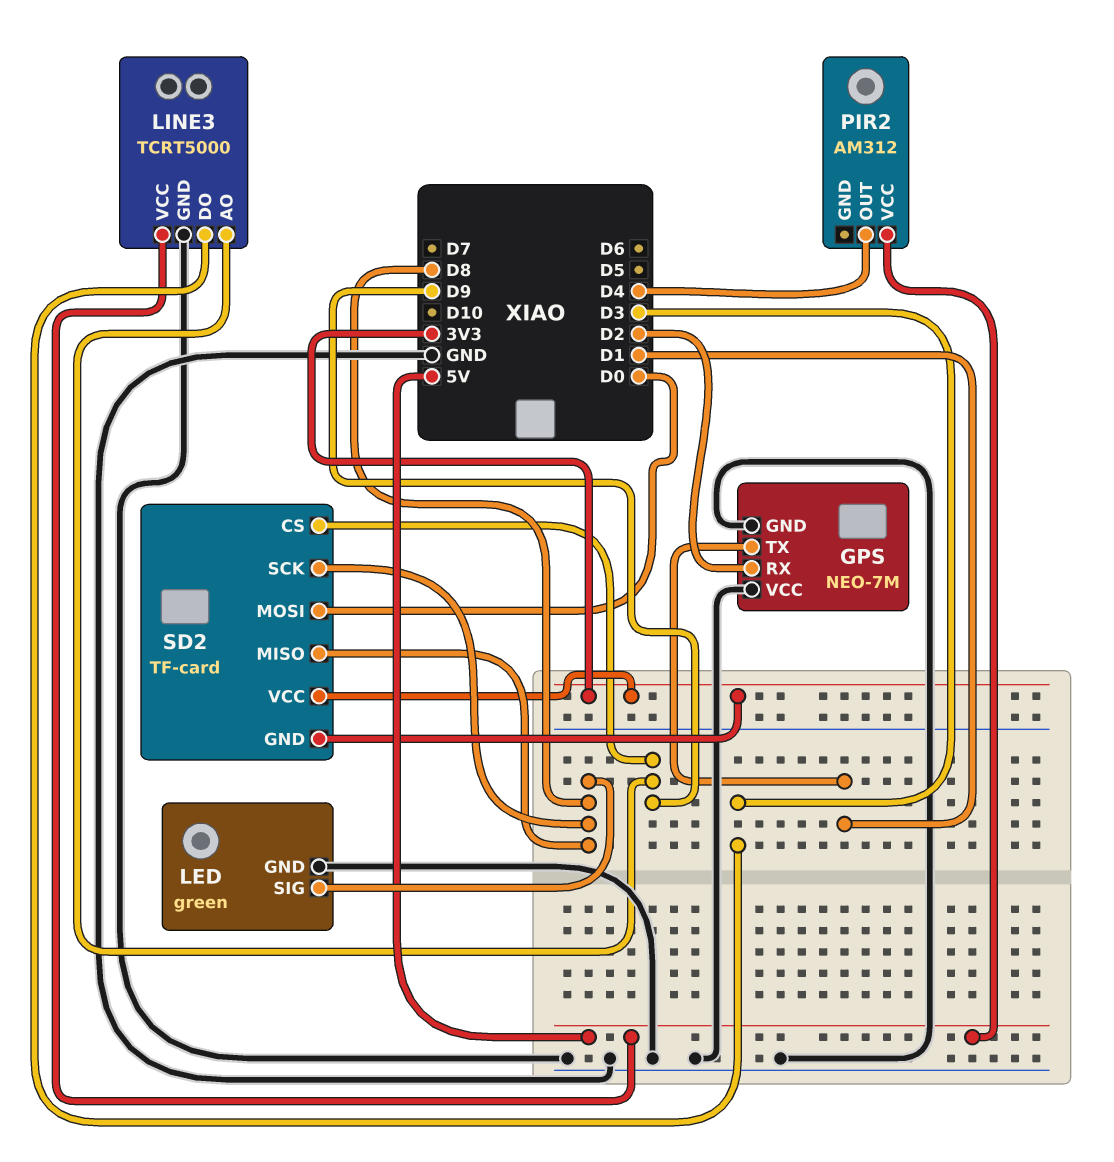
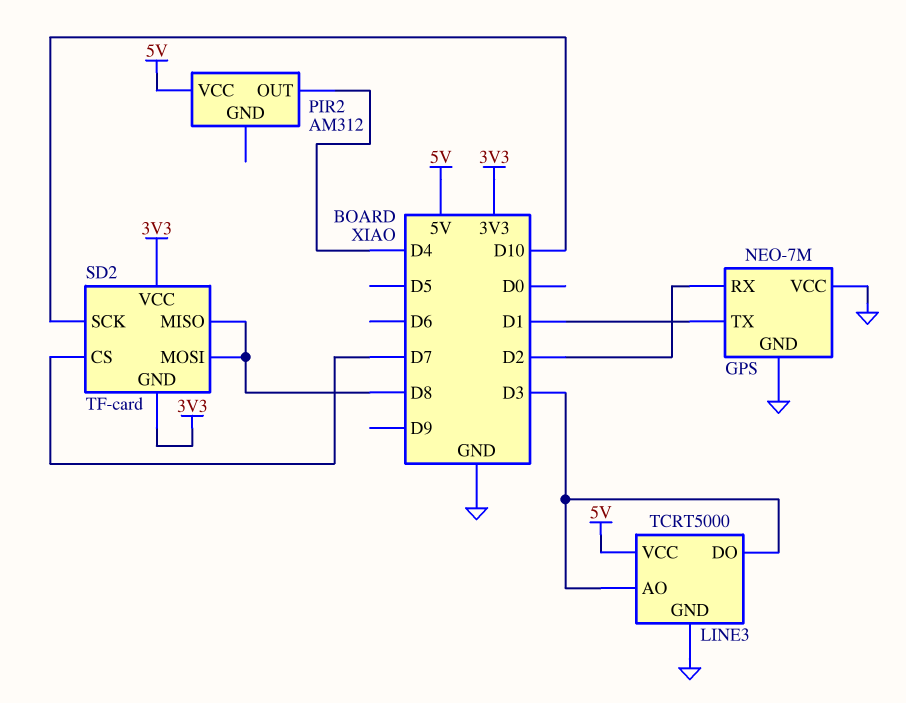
LED: green -> none
LED pin GND: GND -> none
LED pin SIG: D8 -> none
LINE3 pin AO: D9 -> D3
SD2 pin CS: D9 -> D7
SD2 pin MOSI: D0 -> D8
SD2 pin SCK: D8 -> D10

